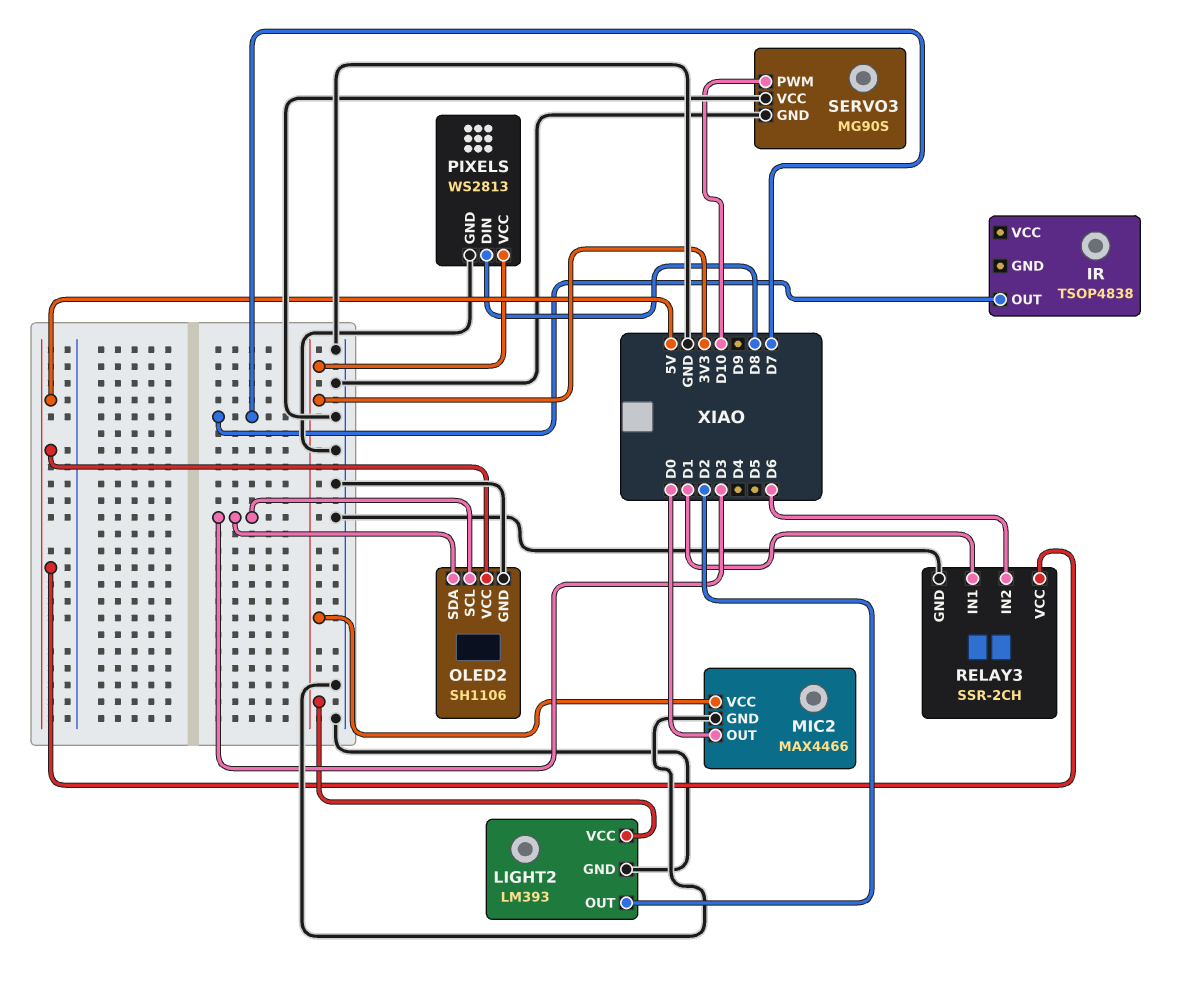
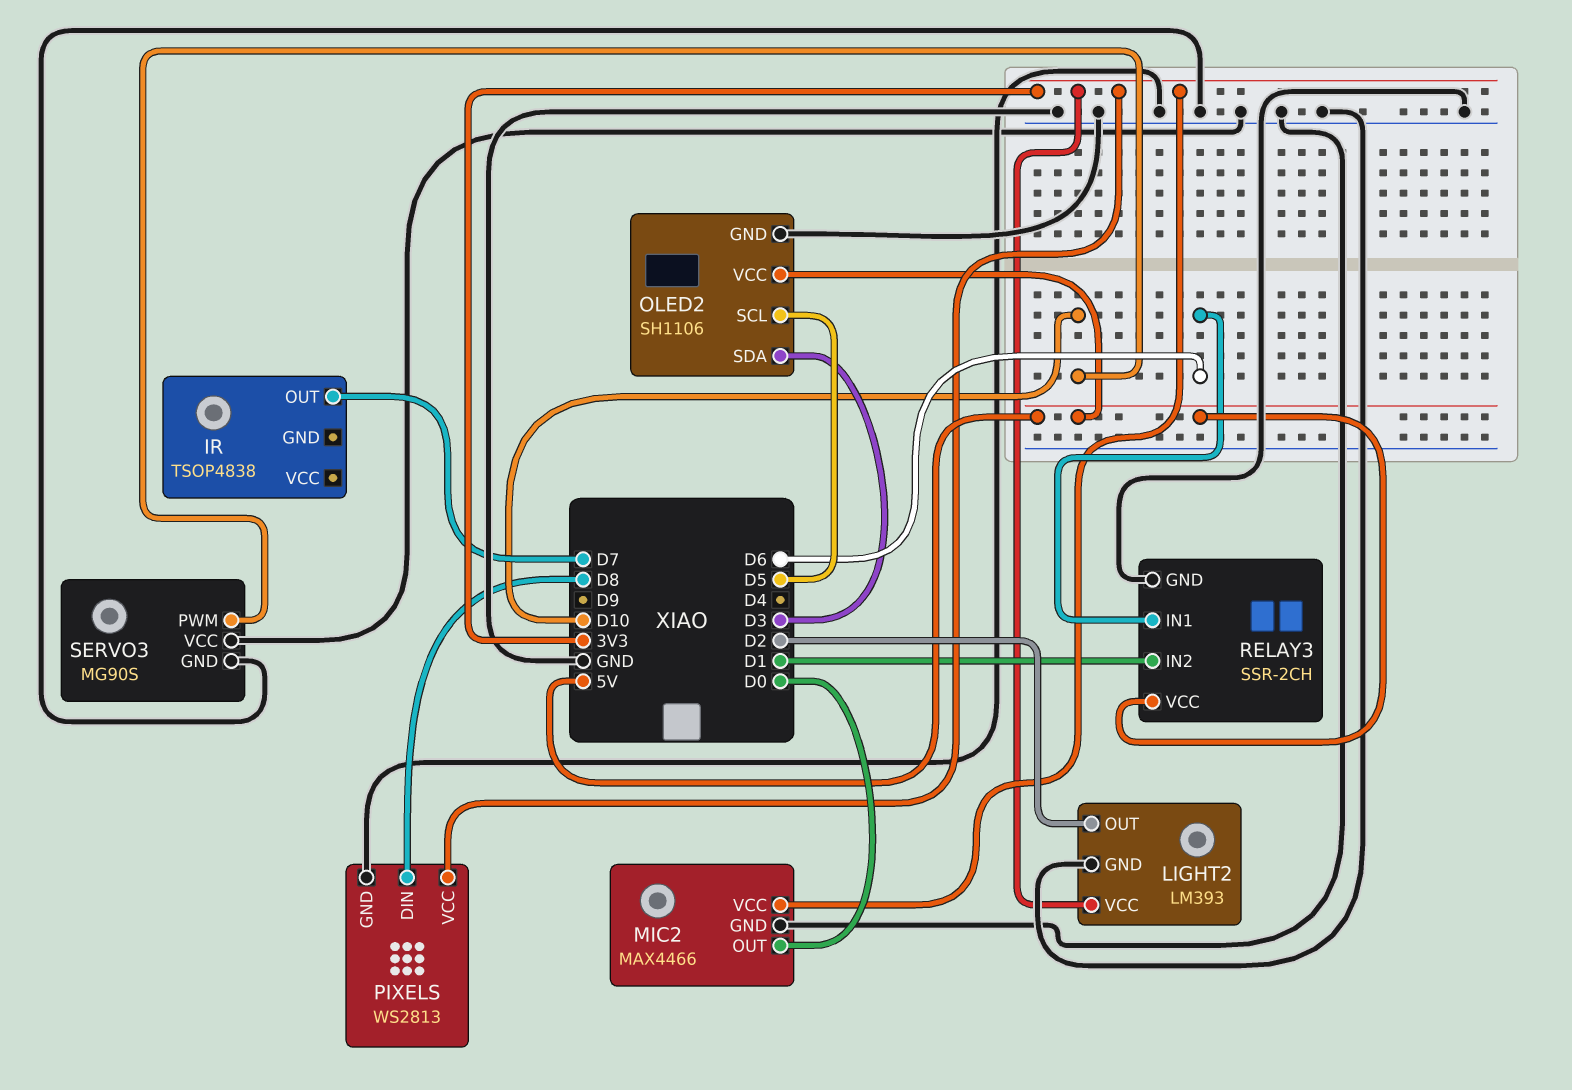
OLED2 pin SCL: D3 -> D5
RELAY3 pin IN1: D1 -> D6
RELAY3 pin IN2: D6 -> D1

